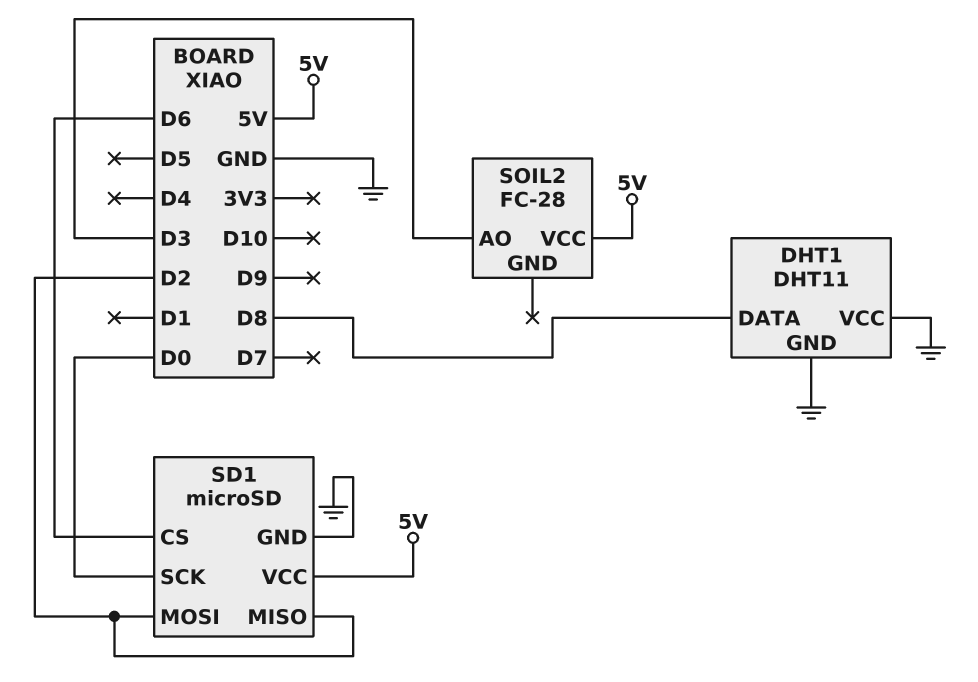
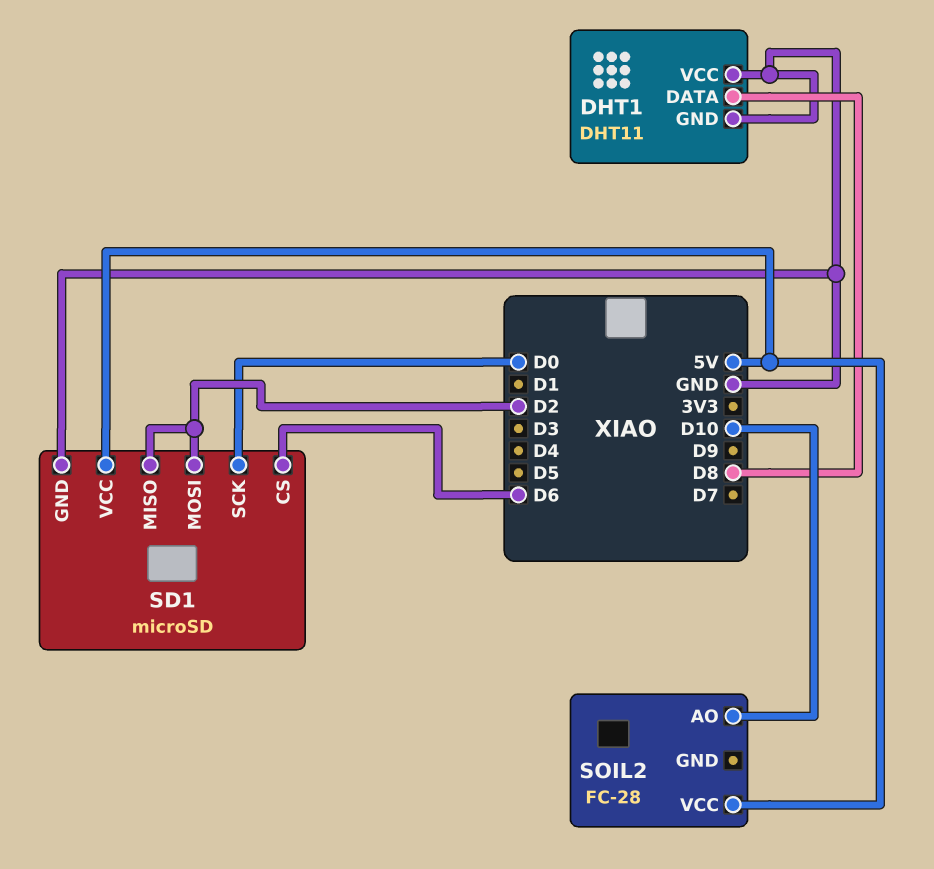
SOIL2 pin AO: D3 -> D10

